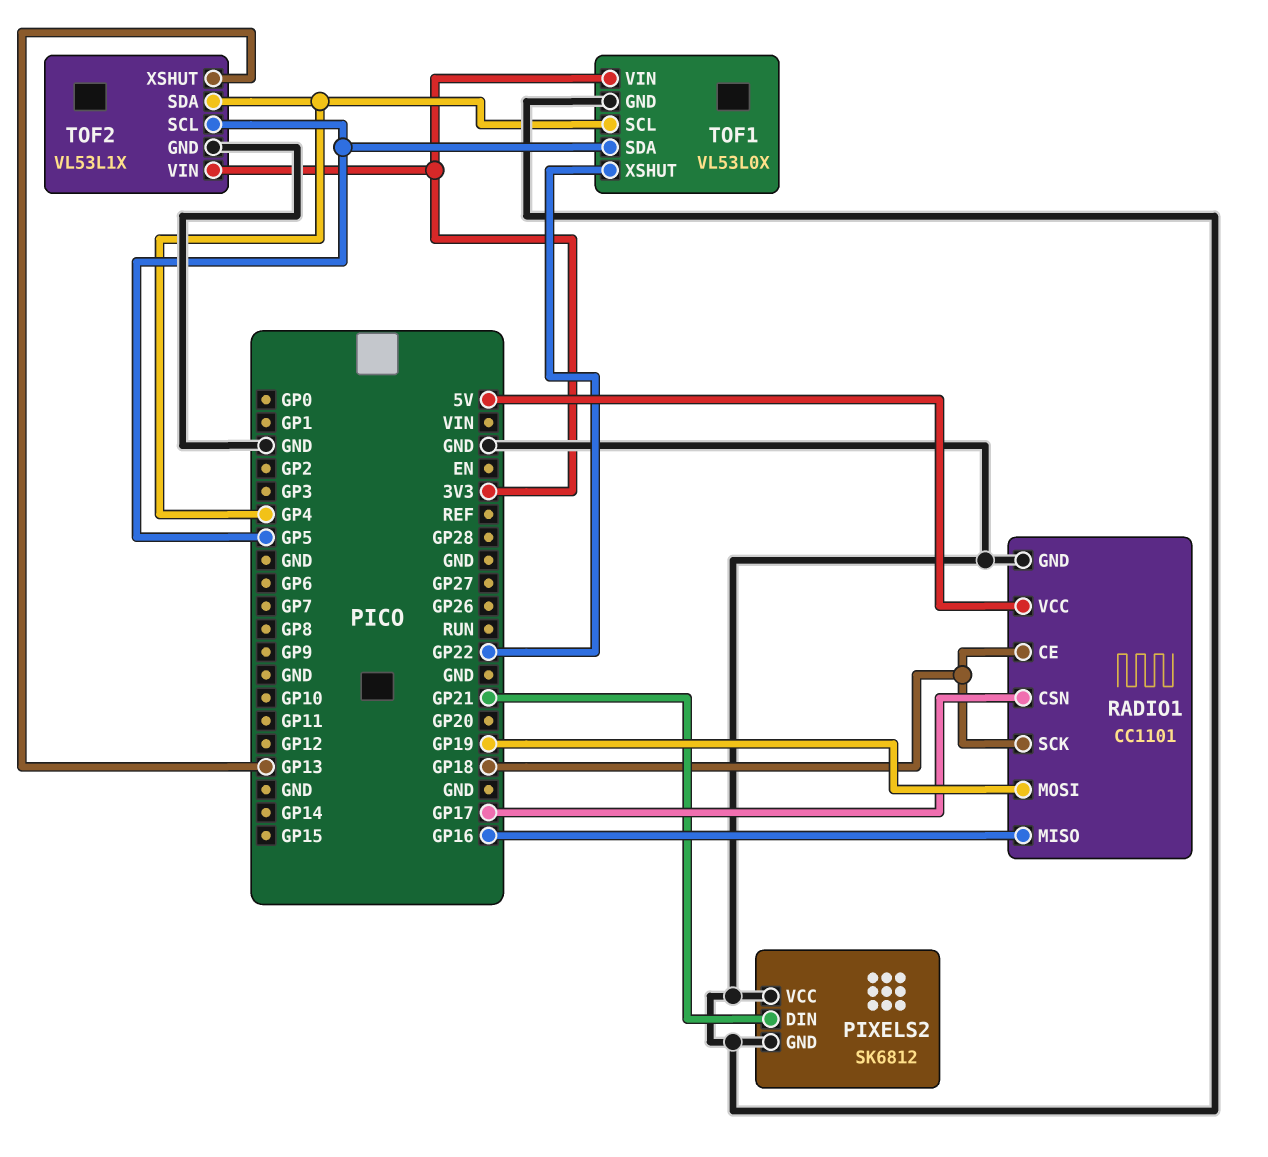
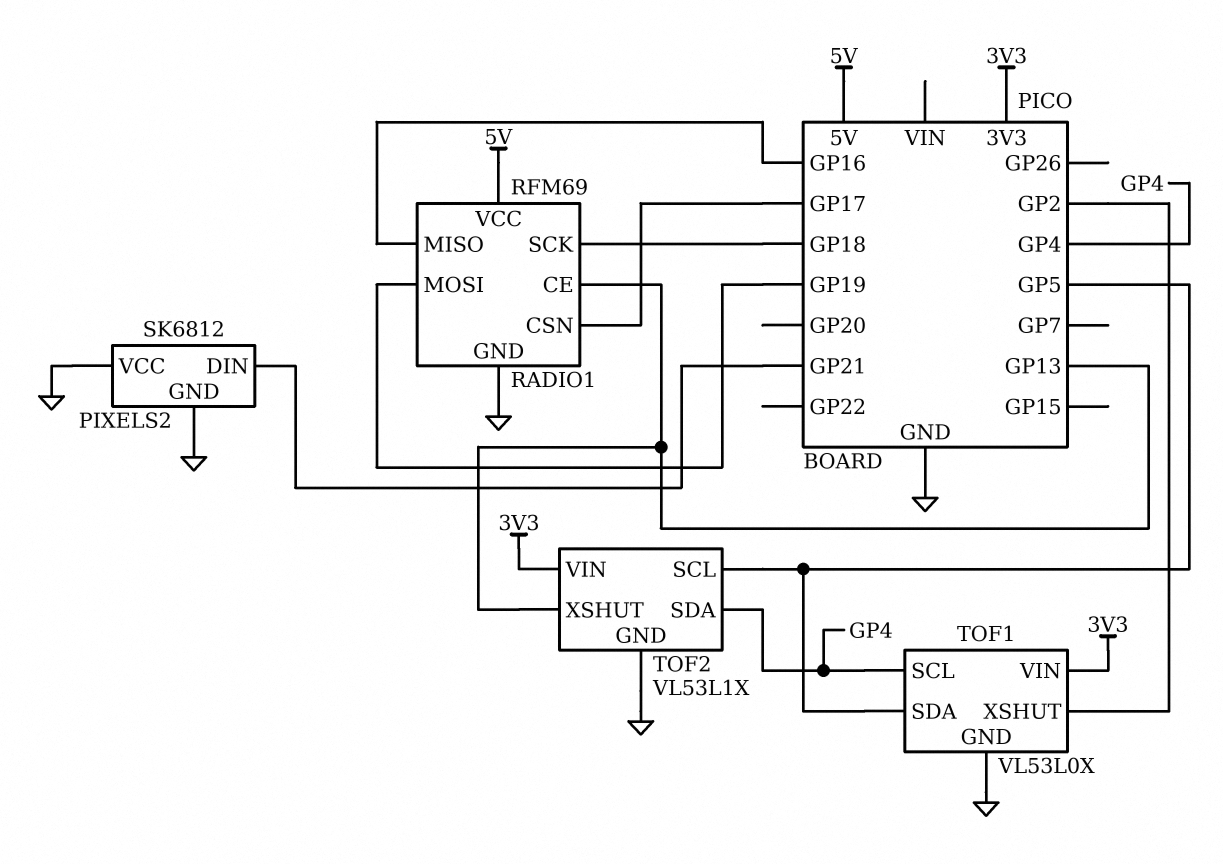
RADIO1: CC1101 -> RFM69
RADIO1 pin CE: GP18 -> GP13
TOF1 pin XSHUT: GP22 -> GP2

